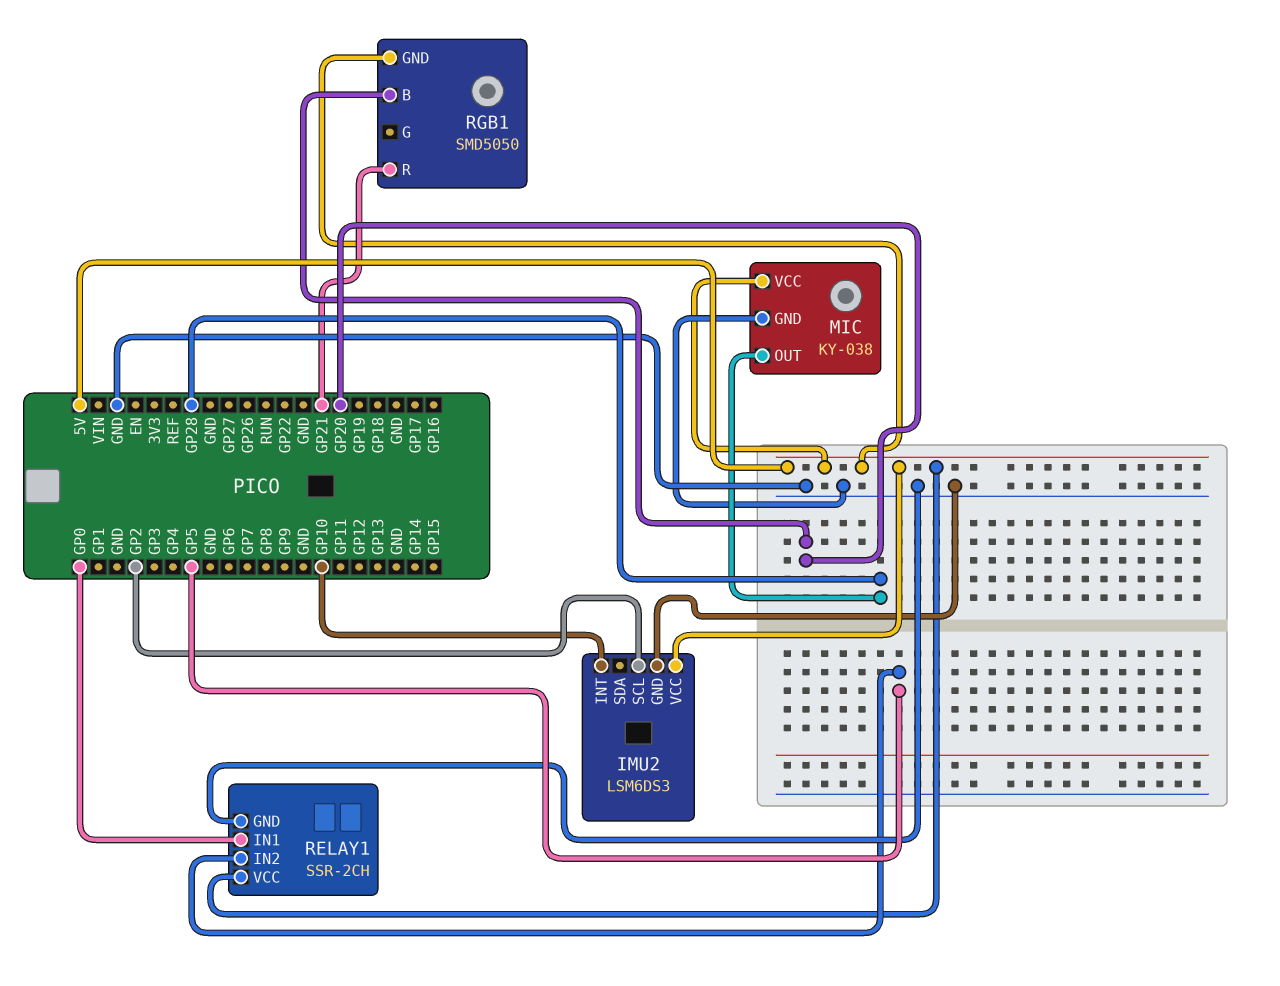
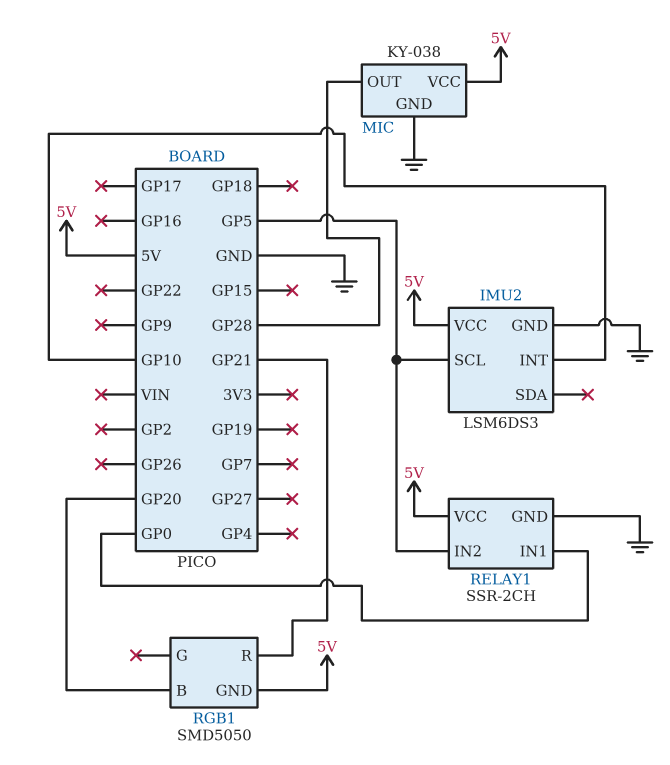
IMU2 pin SCL: GP2 -> GP5

